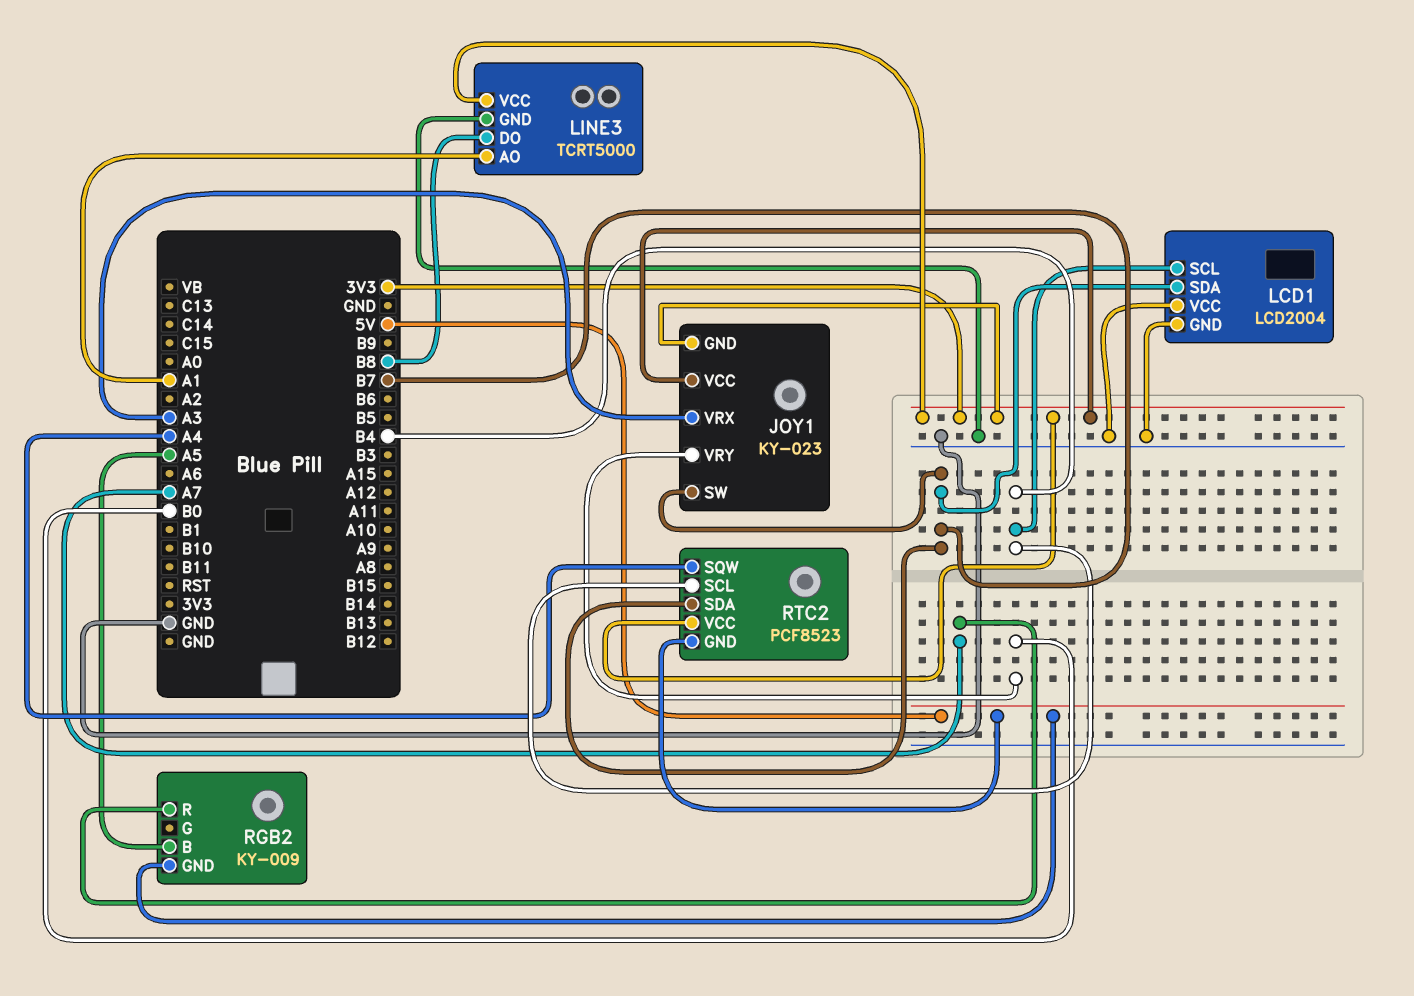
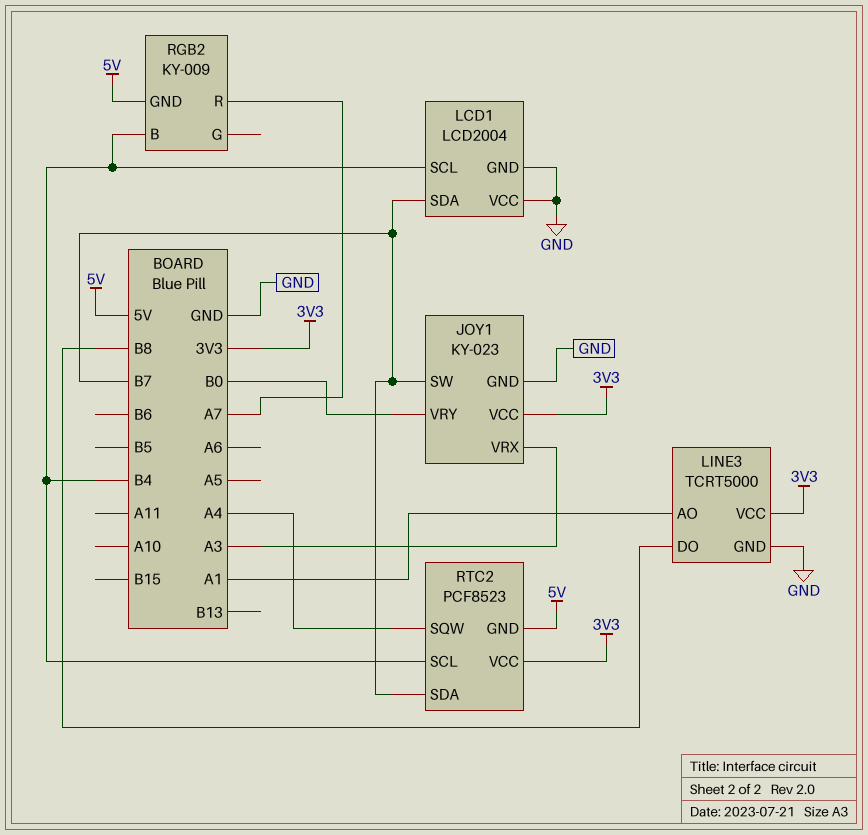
JOY1 pin GND: 3V3 -> GND
RGB2 pin B: A5 -> B4

